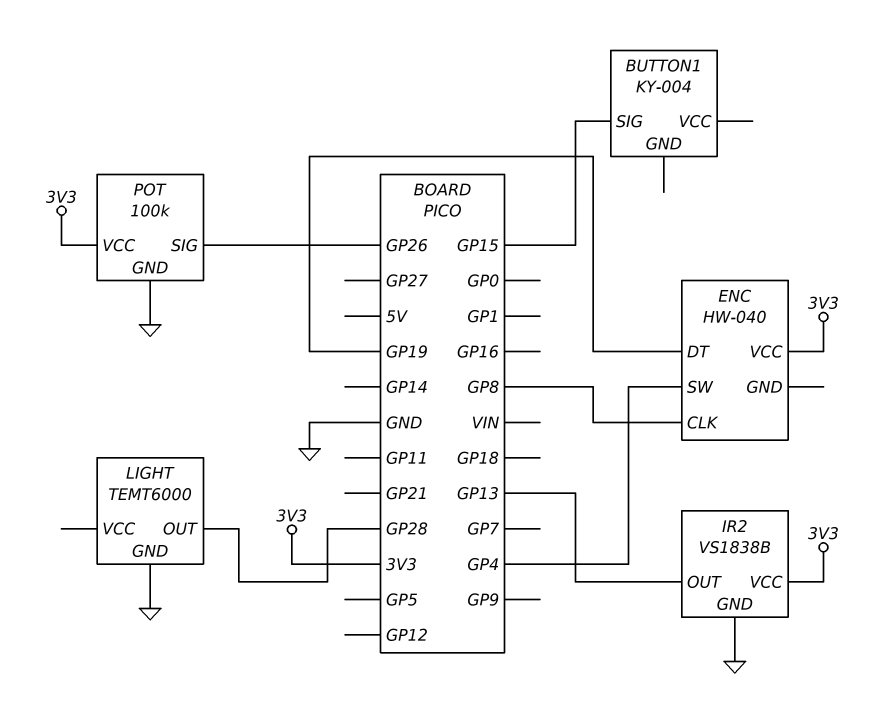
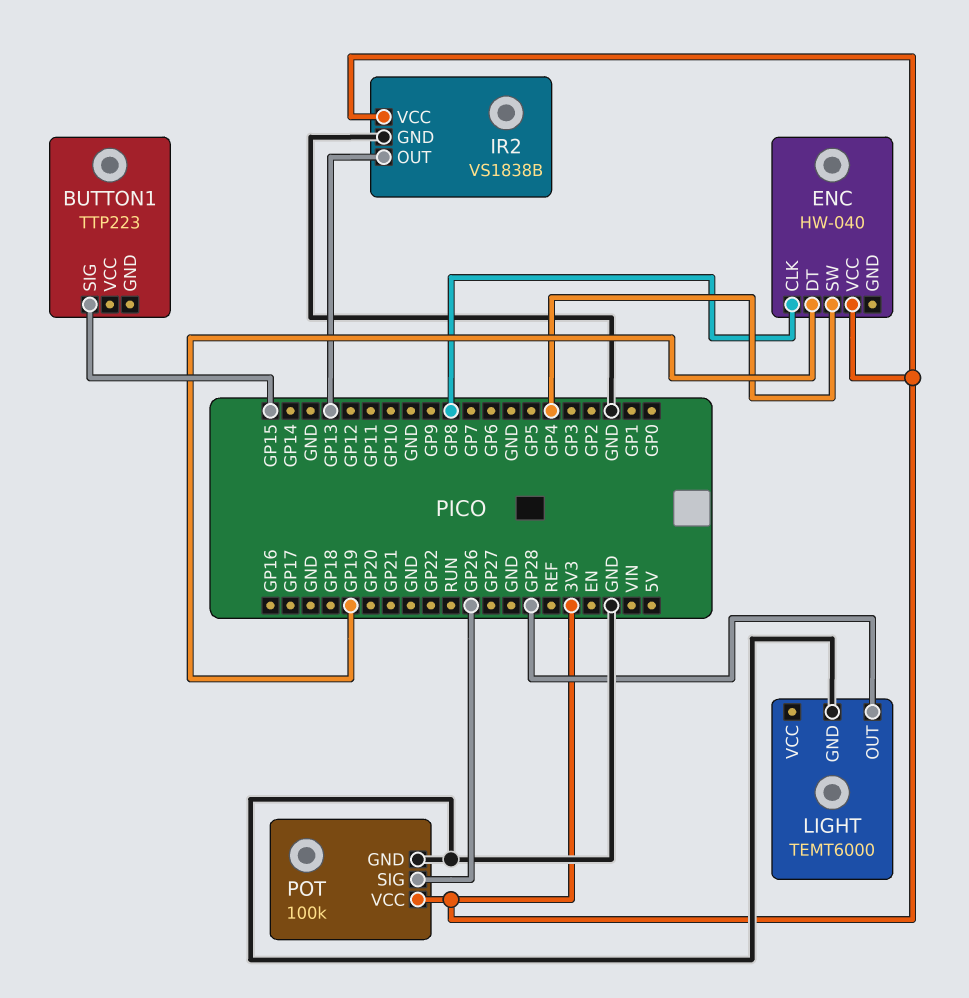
BUTTON1: KY-004 -> TTP223

